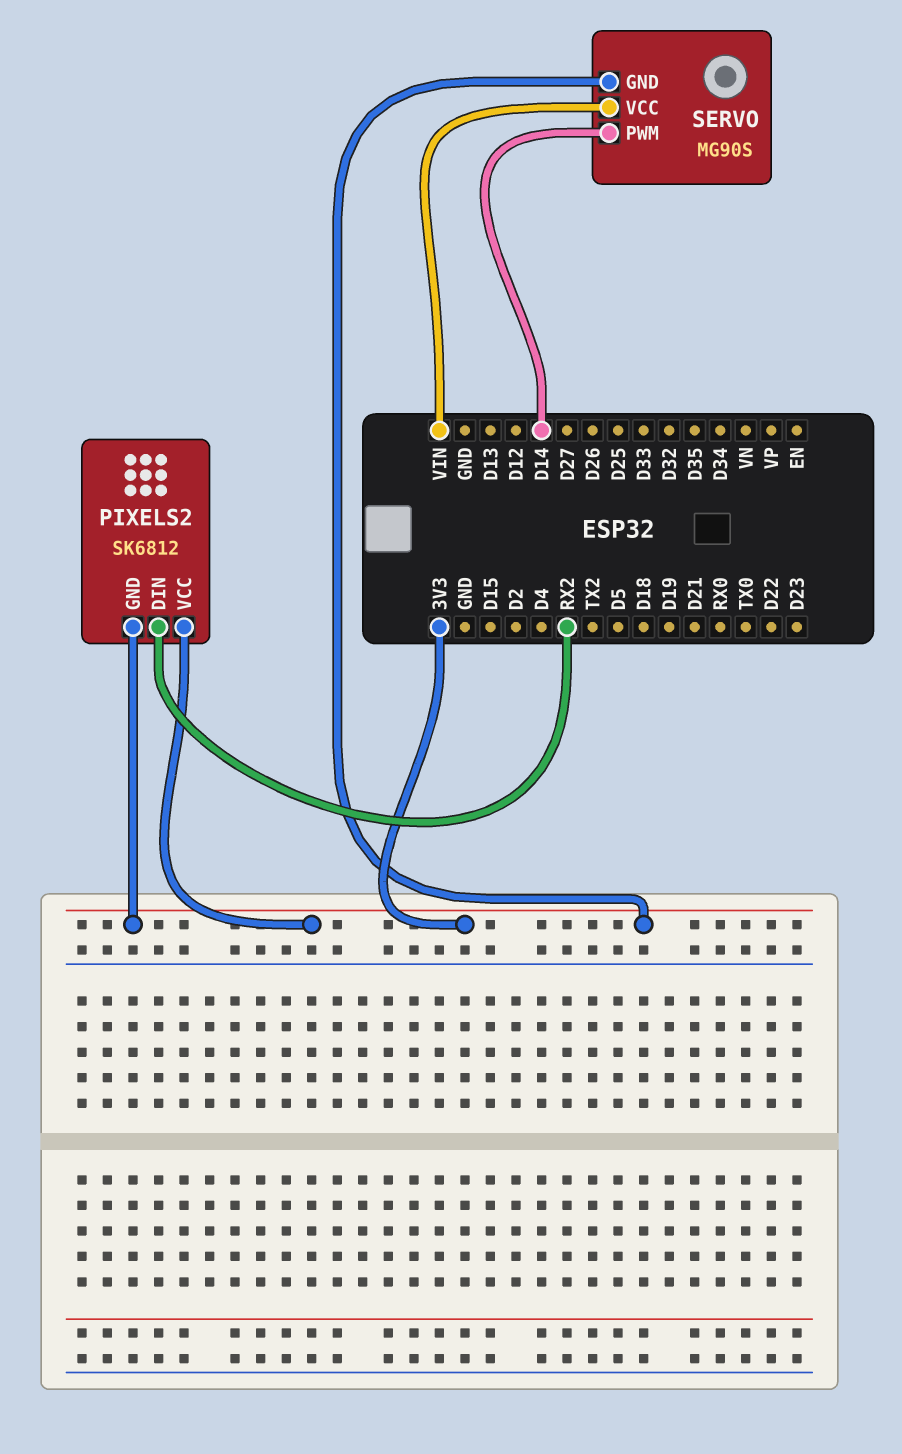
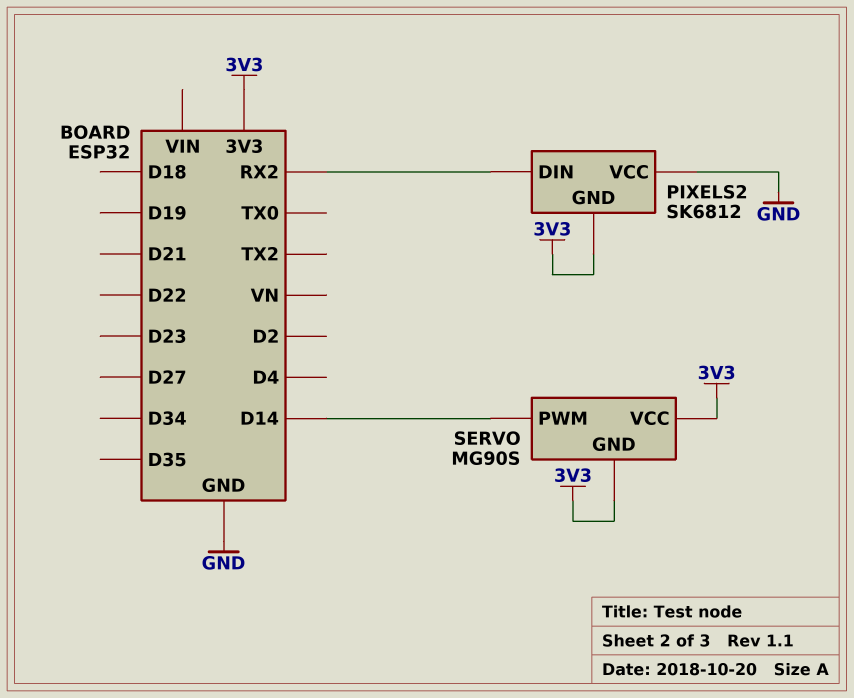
PIXELS2 pin VCC: 3V3 -> GND
SERVO pin VCC: VIN -> 3V3

